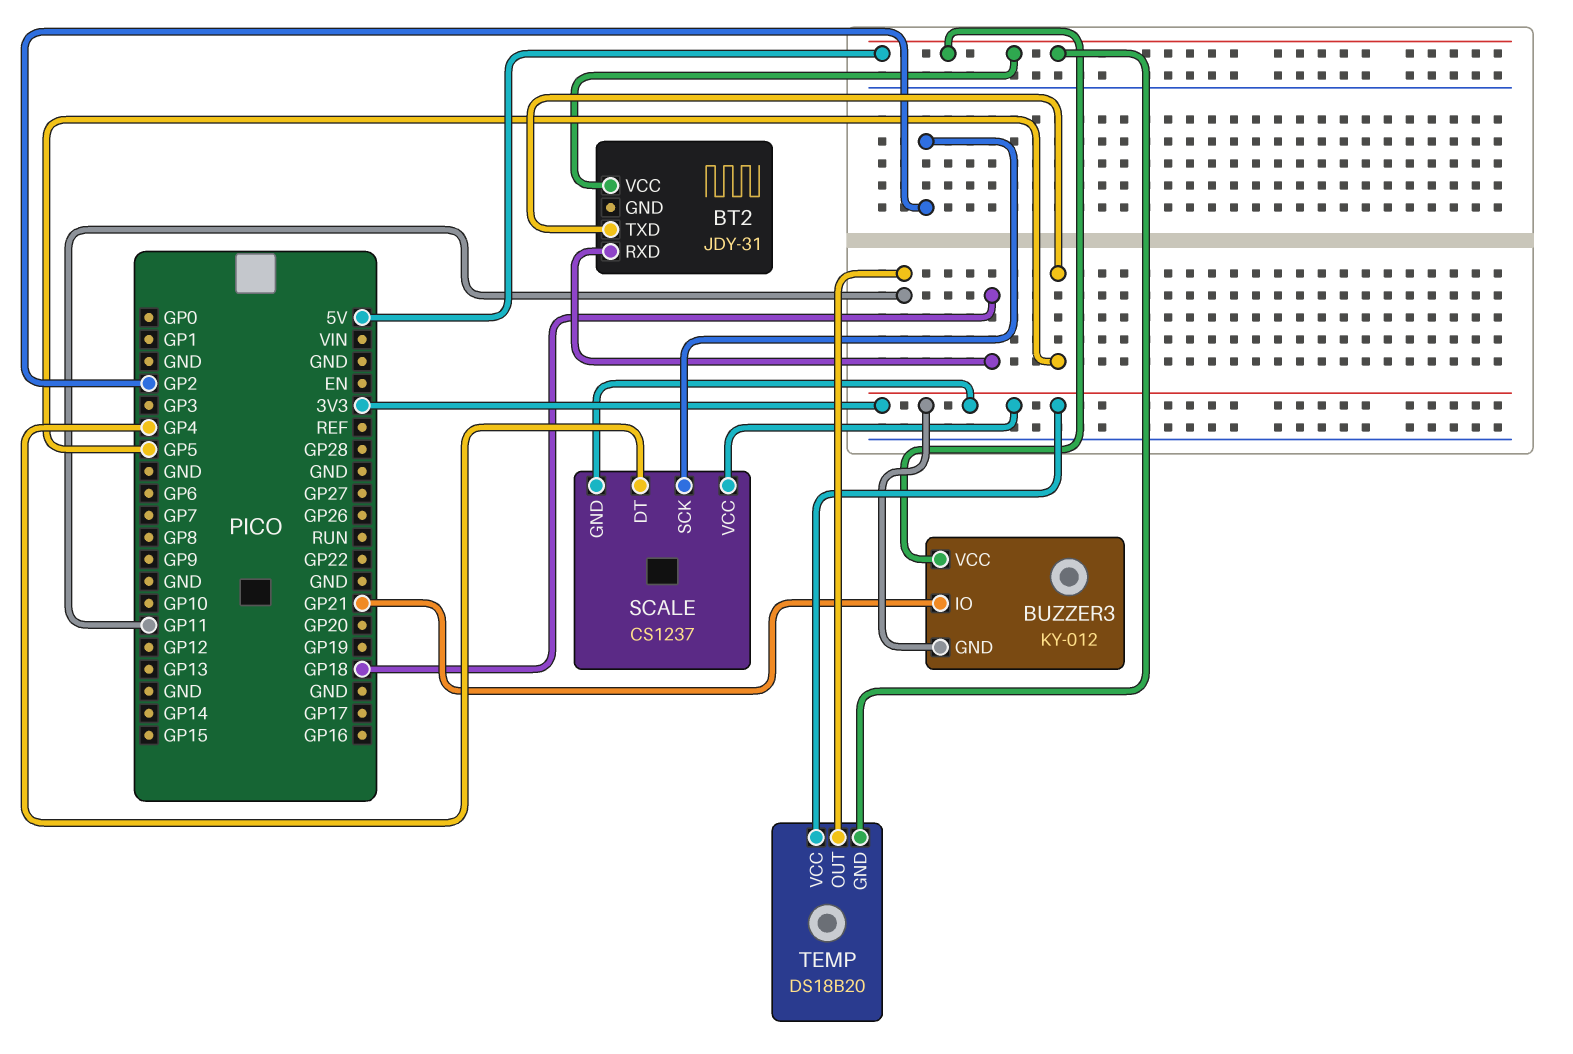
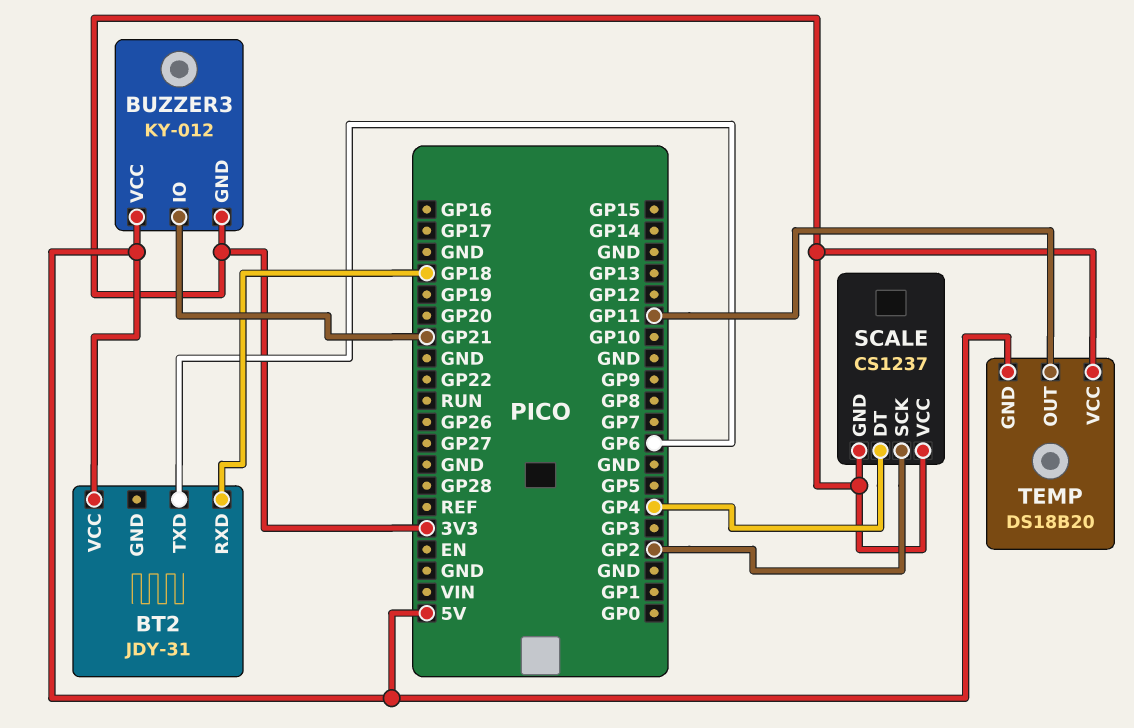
BT2 pin TXD: GP5 -> GP6

